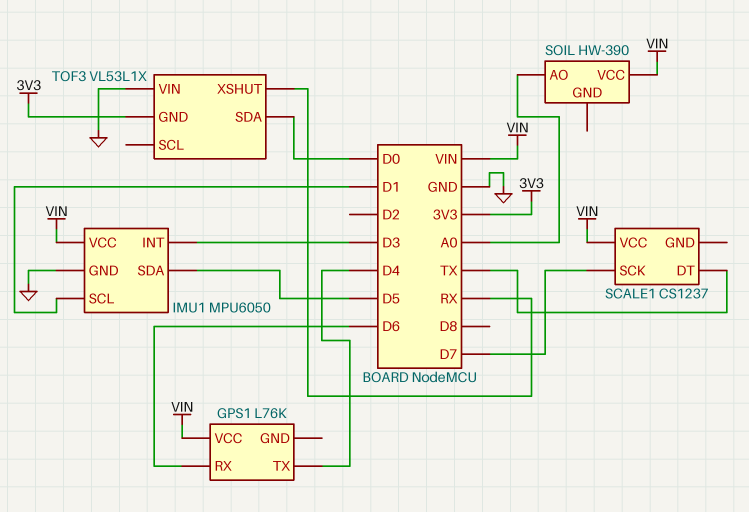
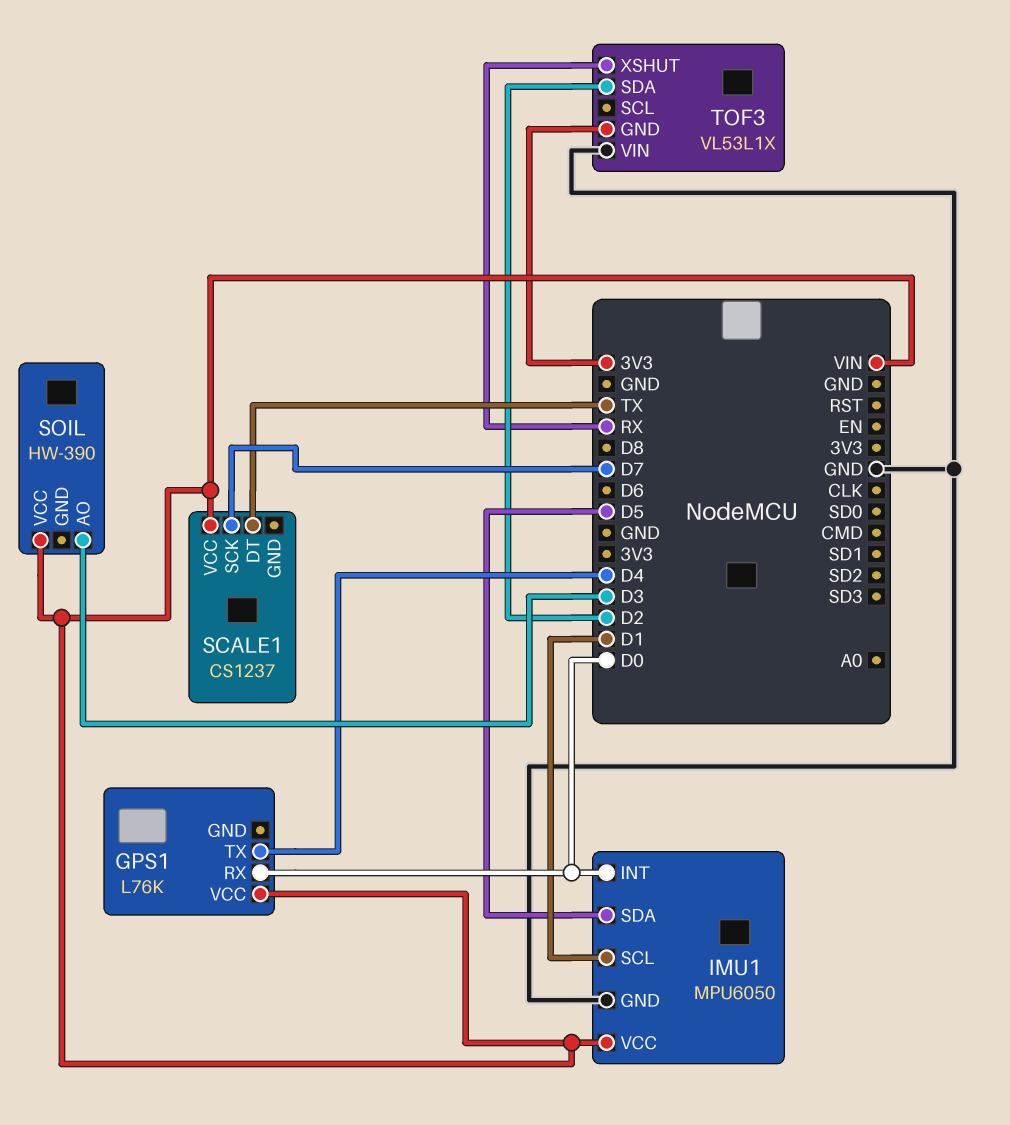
GPS1 pin RX: D6 -> D0
IMU1 pin INT: D3 -> D0
SOIL pin AO: A0 -> D3
TOF3 pin SDA: D0 -> D2

